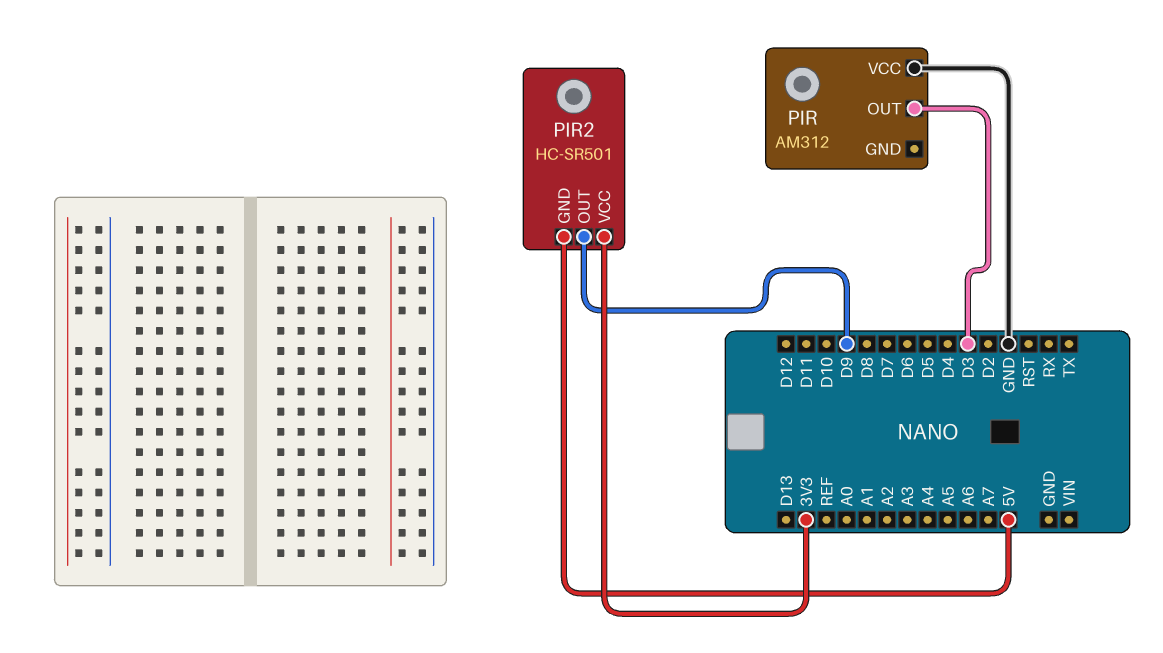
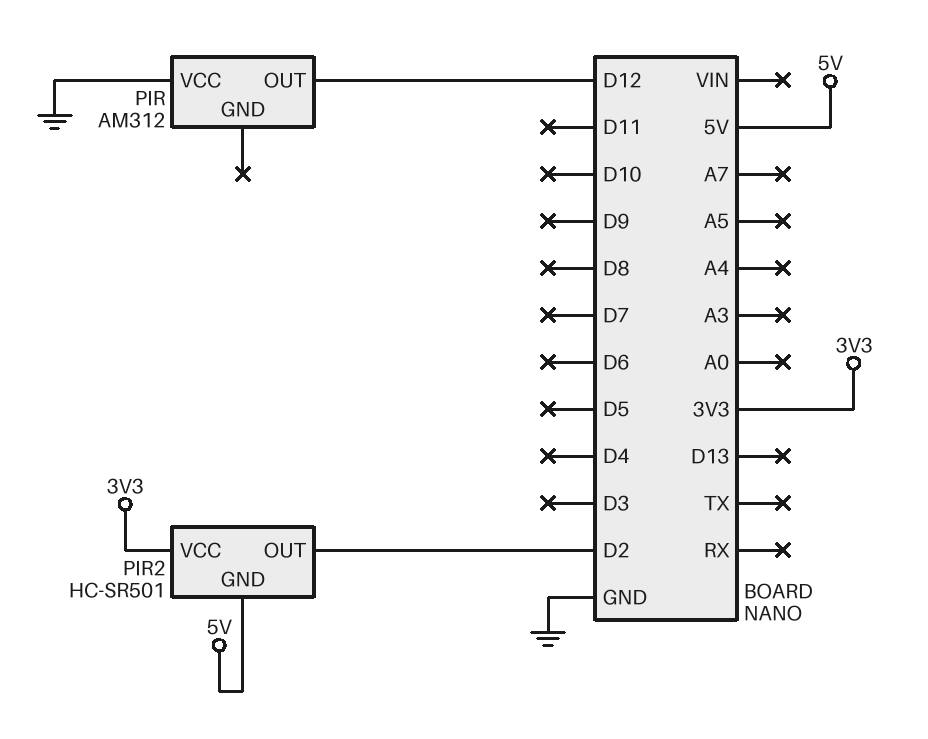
PIR pin OUT: D3 -> D12
PIR2 pin OUT: D9 -> D2

